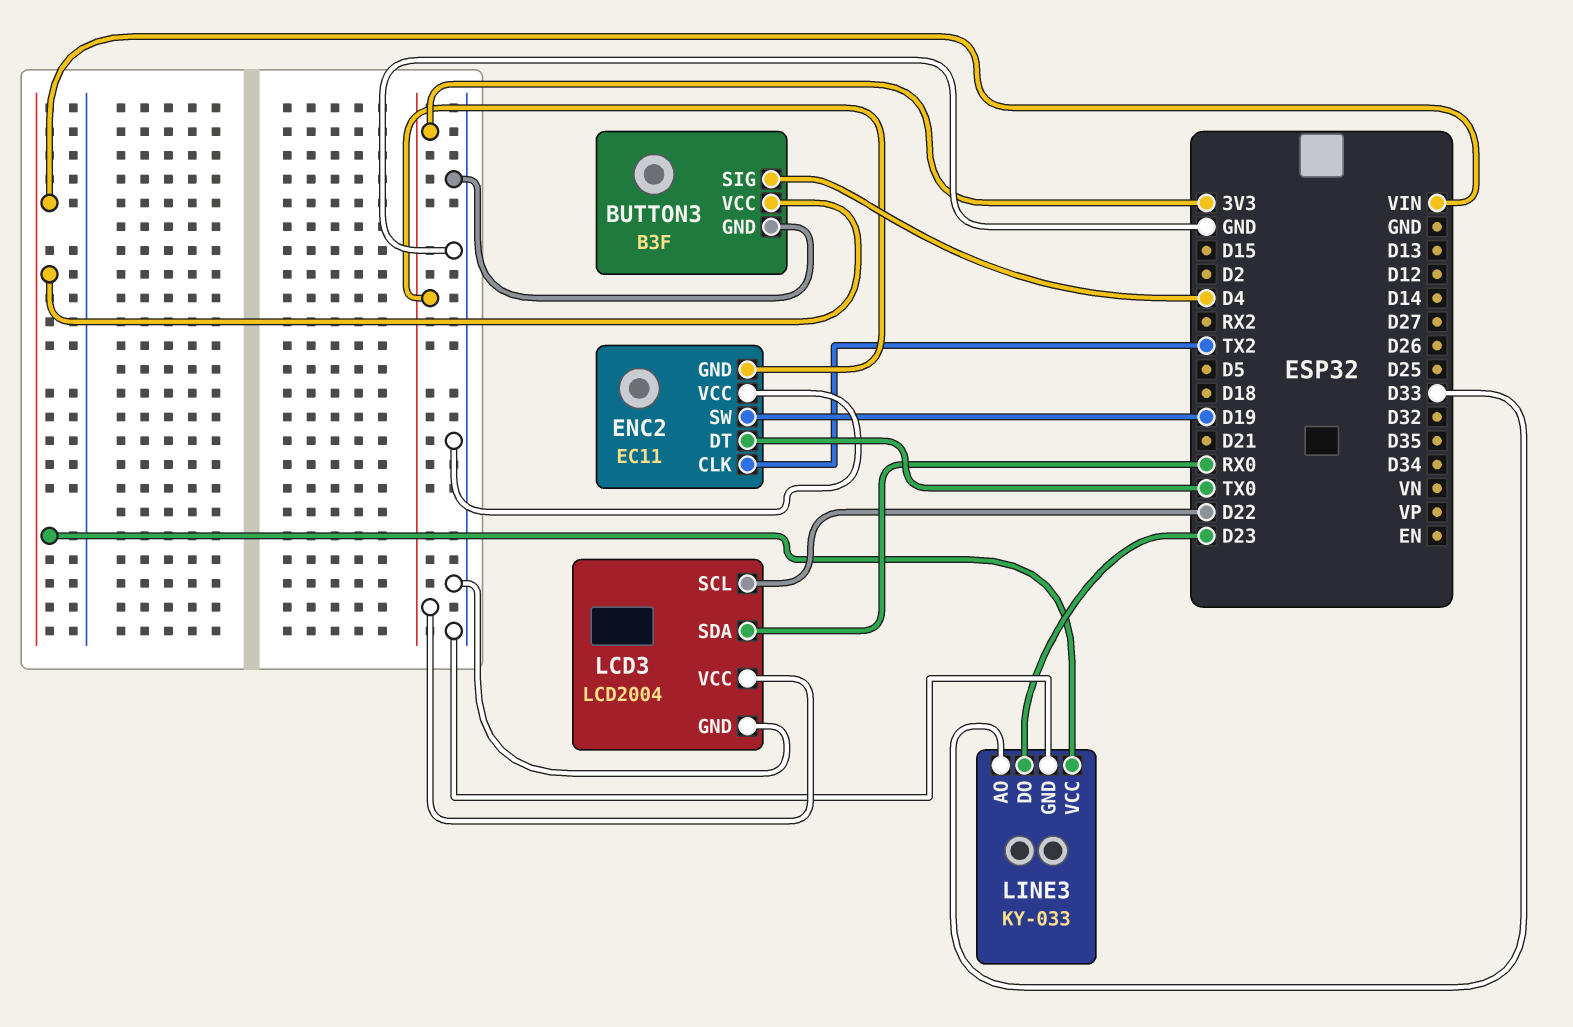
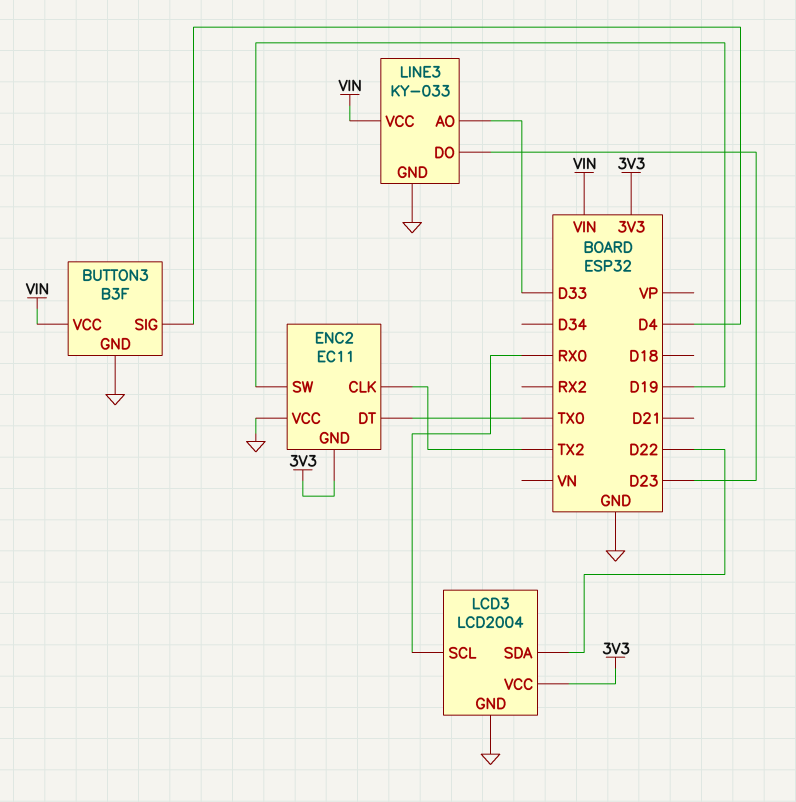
LCD3 pin SCL: D22 -> RX0
LCD3 pin SDA: RX0 -> D22

